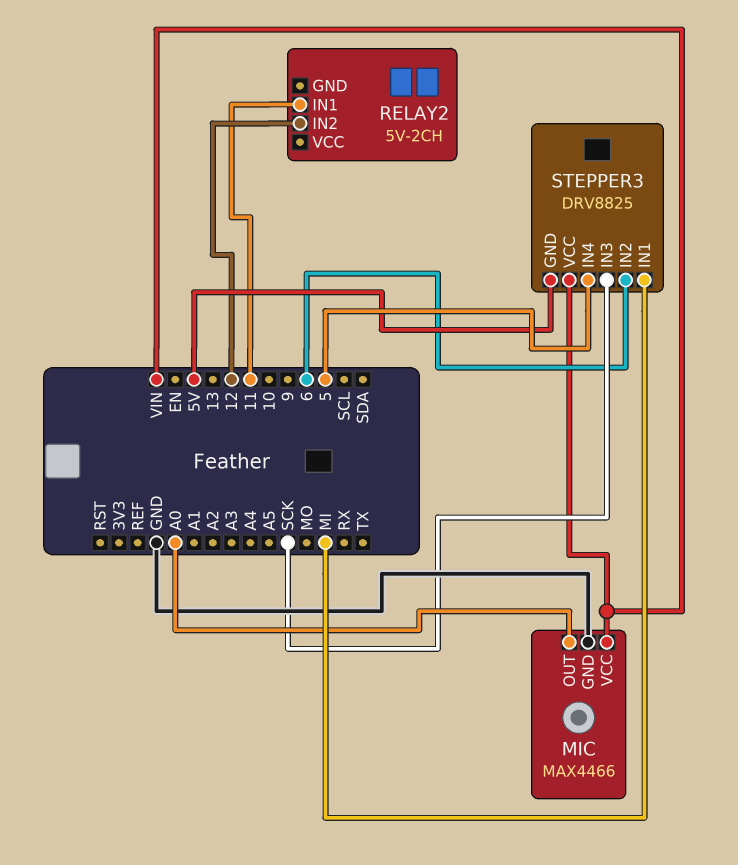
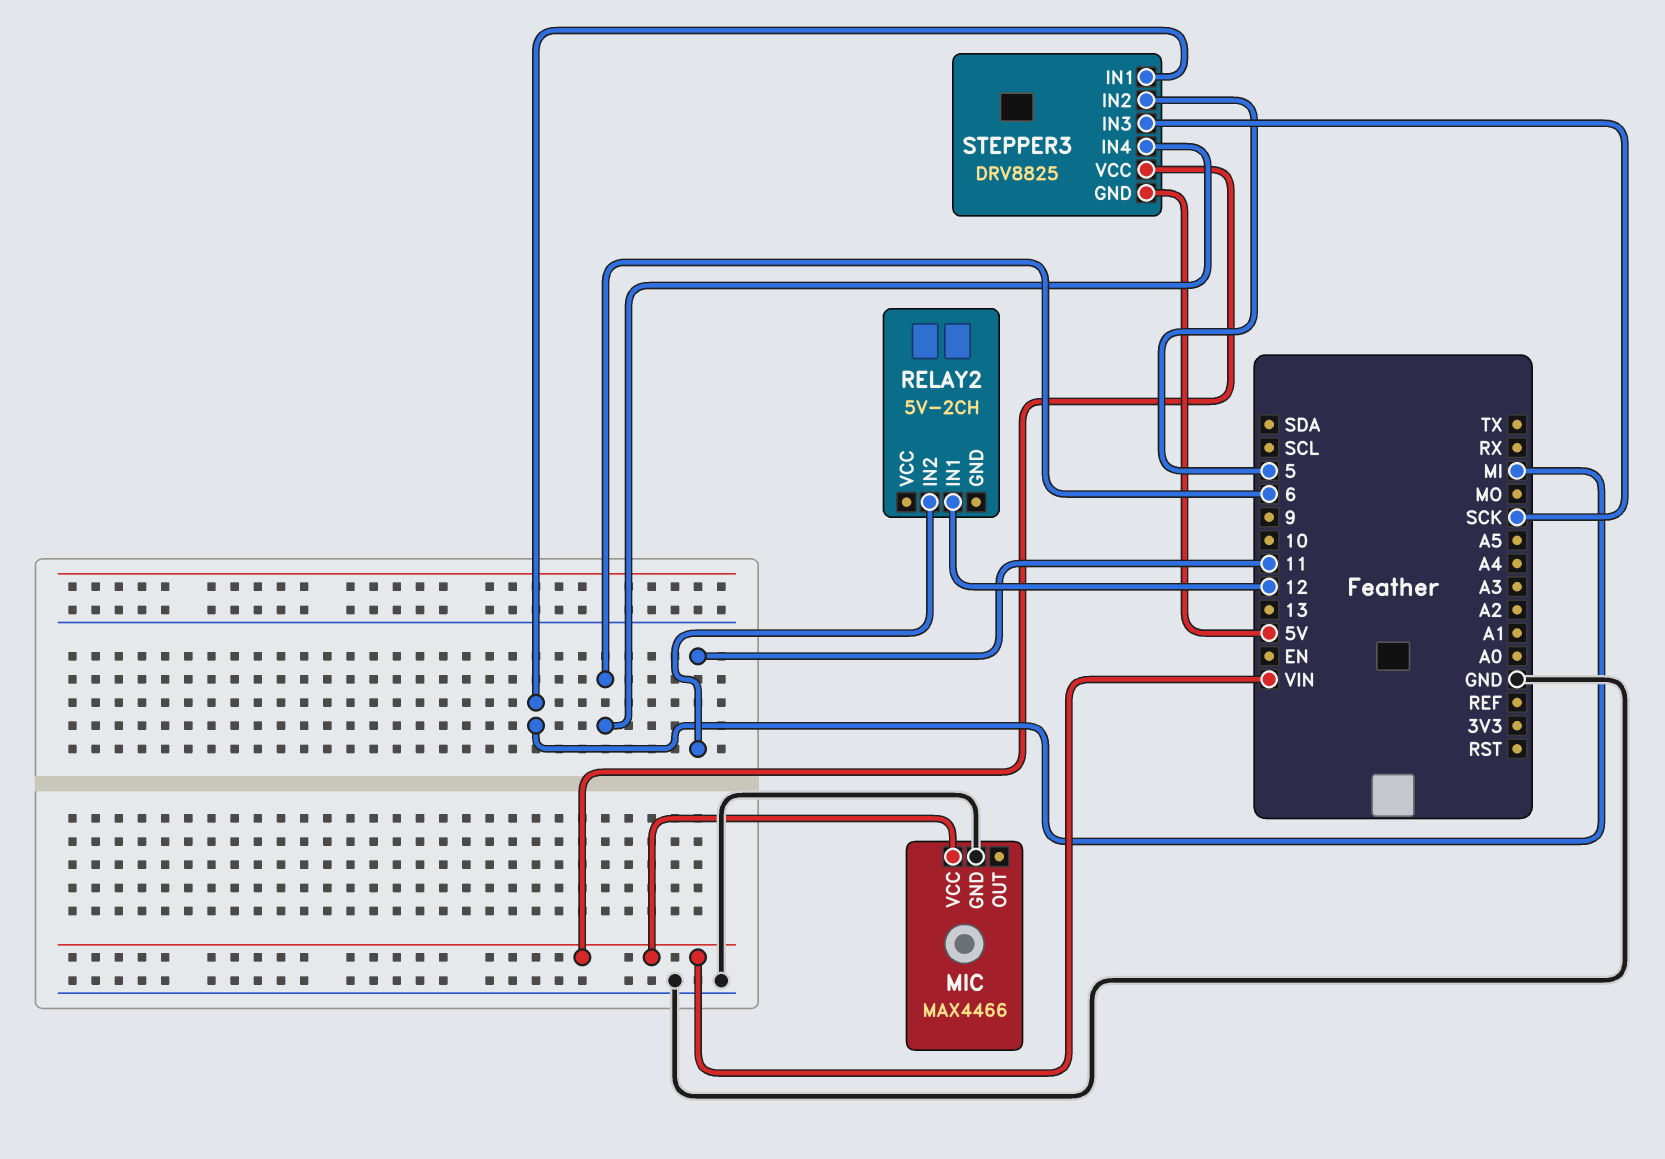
MIC pin OUT: A0 -> none
RELAY2 pin IN1: 11 -> 12
RELAY2 pin IN2: 12 -> 11
STEPPER3 pin IN2: 6 -> 5
STEPPER3 pin IN4: 5 -> 6

